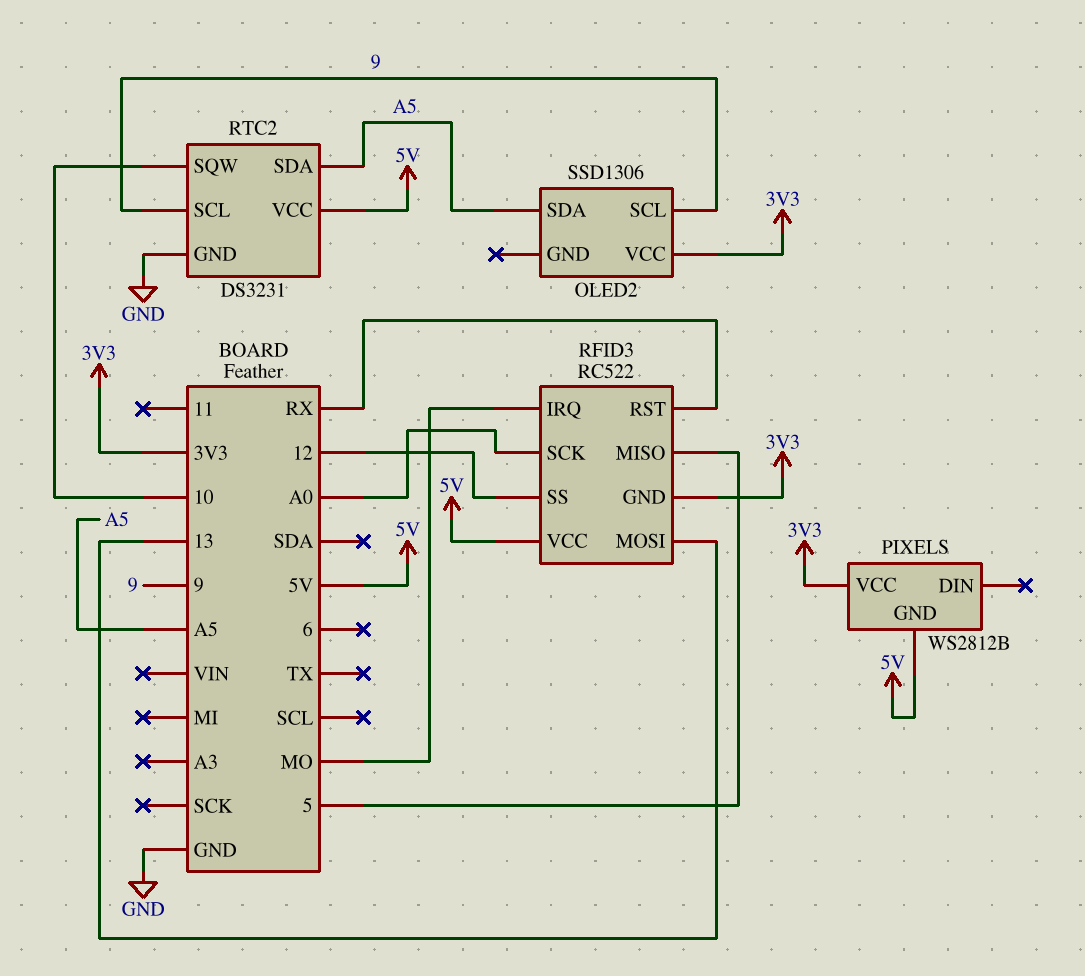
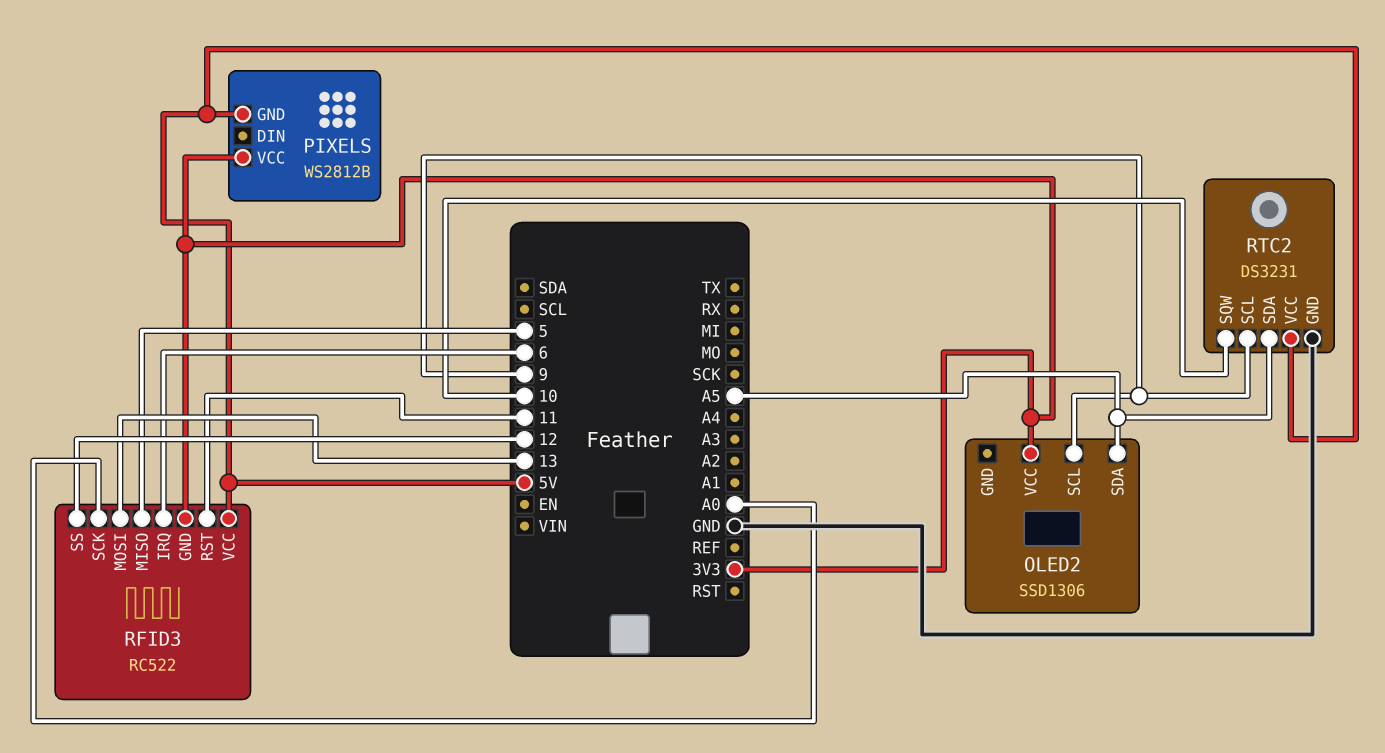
RFID3 pin IRQ: MO -> 6
RFID3 pin RST: RX -> 11

